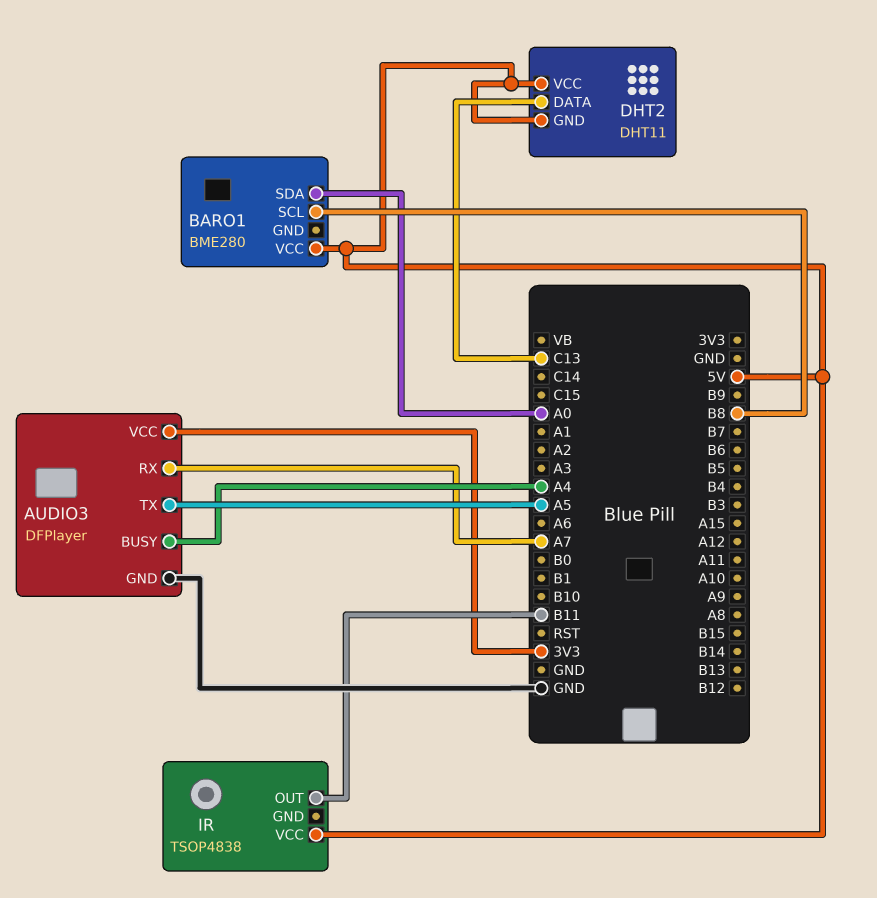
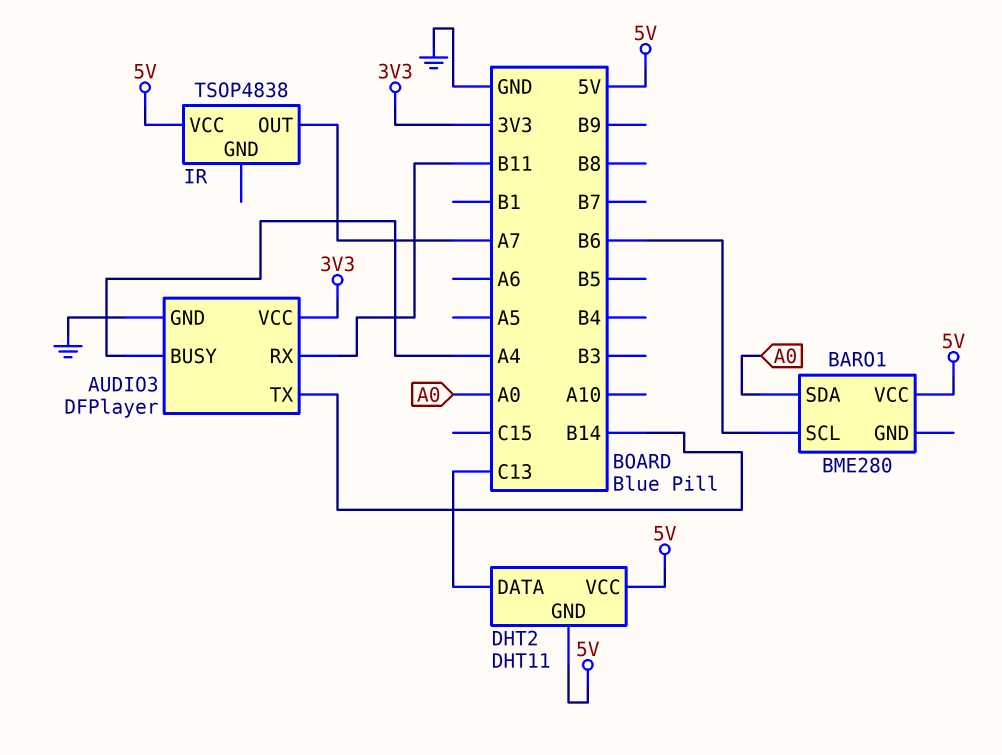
AUDIO3 pin RX: A7 -> B11
AUDIO3 pin TX: A5 -> B14
BARO1 pin SCL: B8 -> B6
IR pin OUT: B11 -> A7

